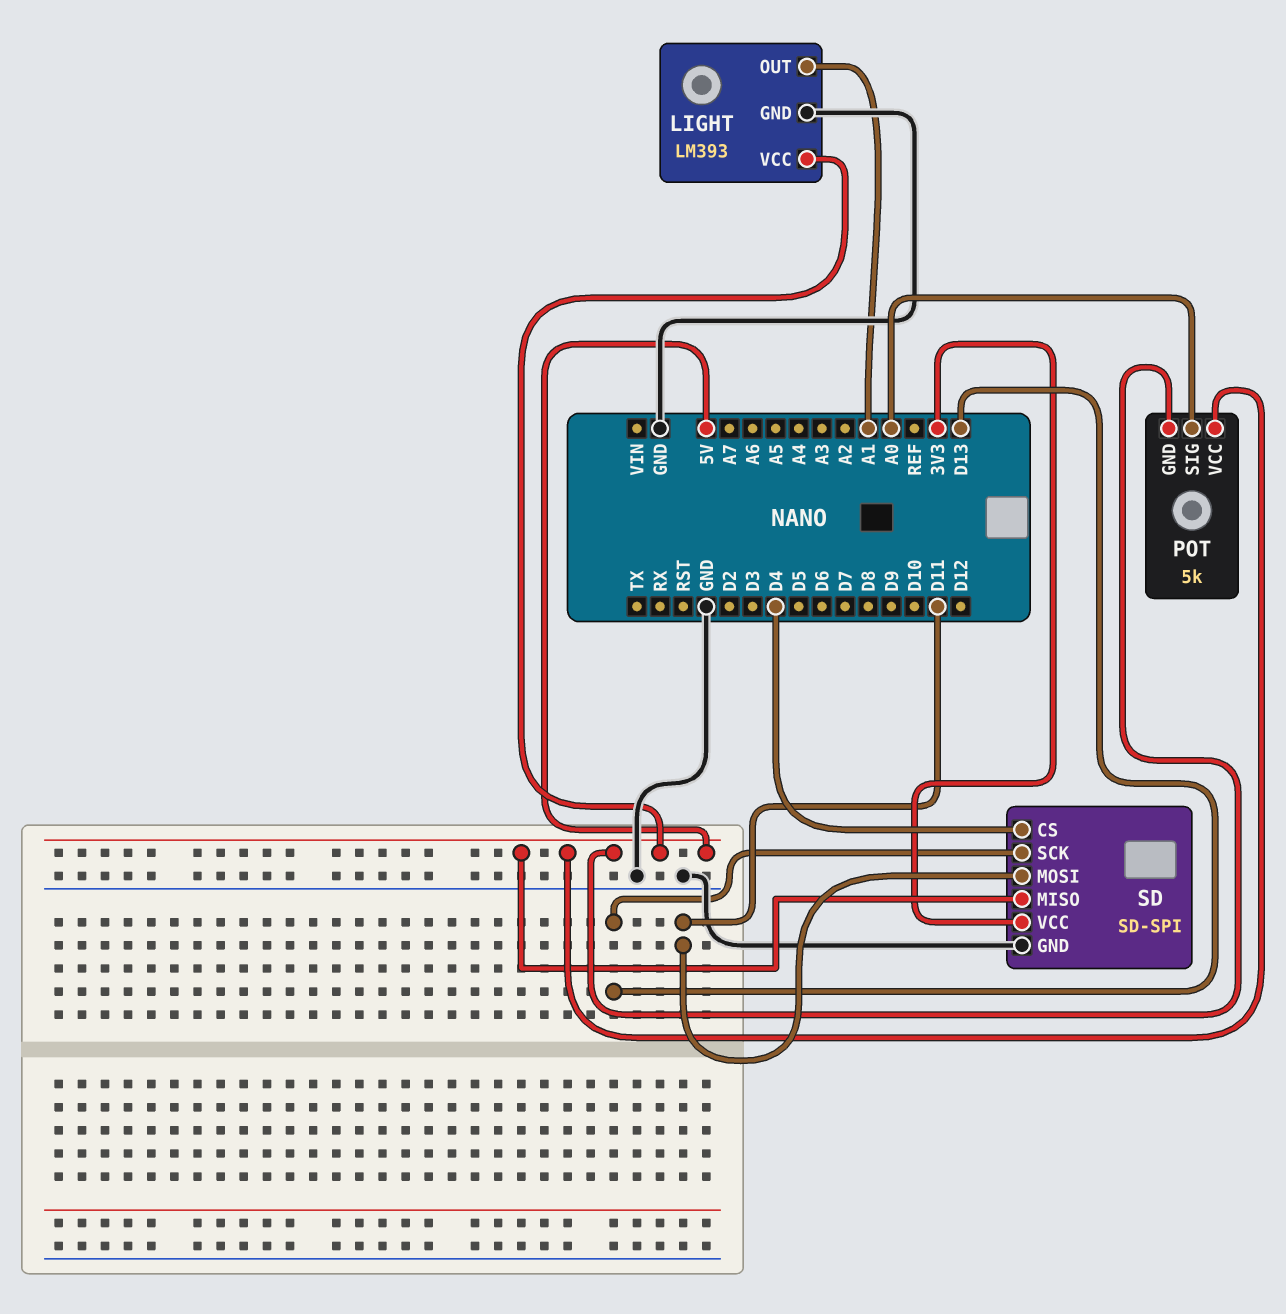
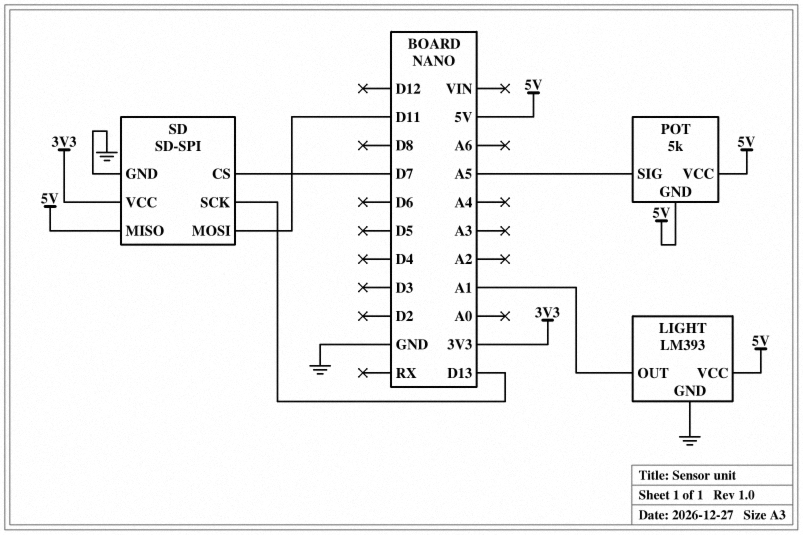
POT pin SIG: A0 -> A5
SD pin CS: D4 -> D7

